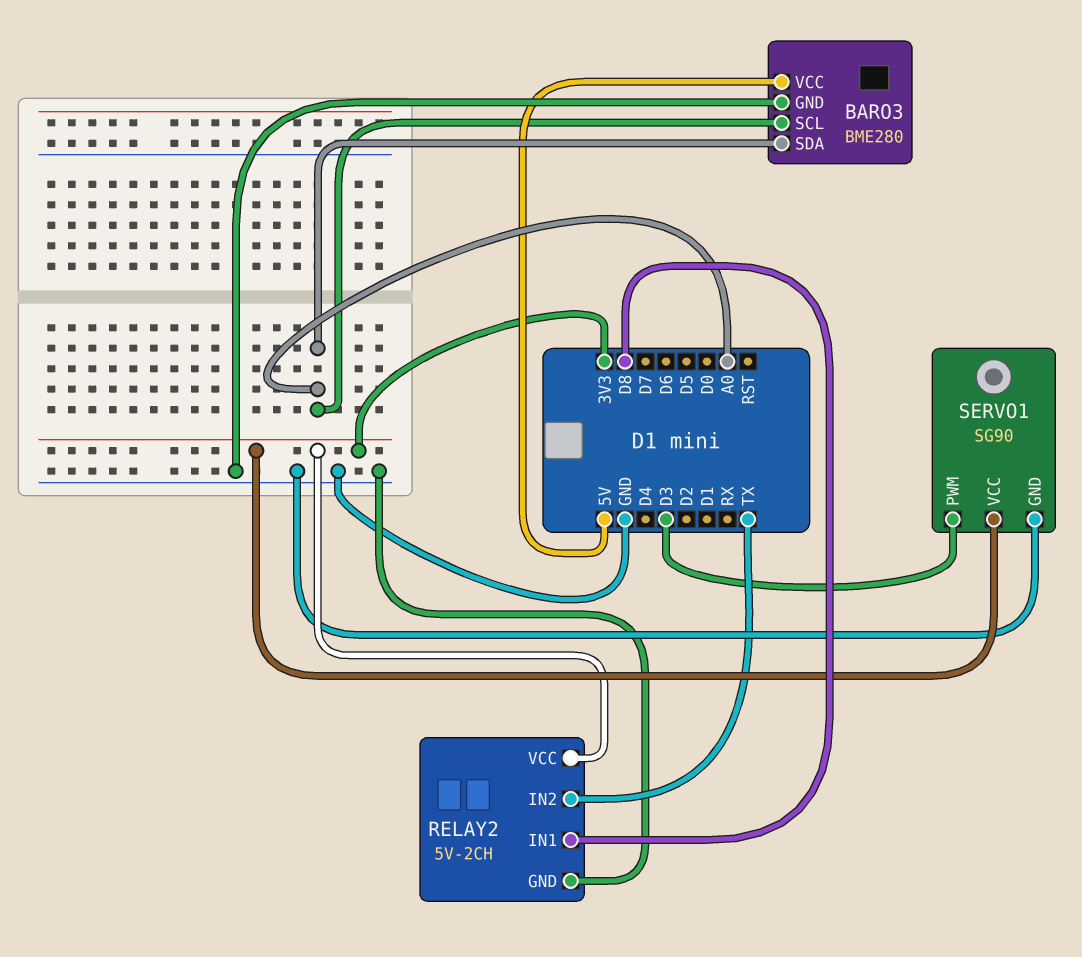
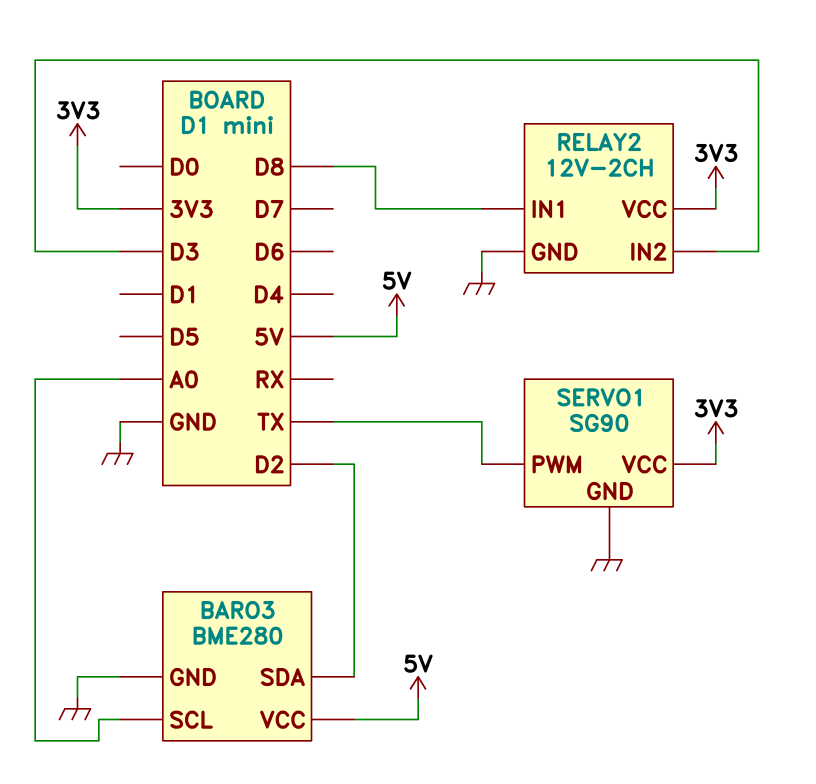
BARO3 pin SDA: A0 -> D2
RELAY2: 5V-2CH -> 12V-2CH
RELAY2 pin IN2: TX -> D3
SERVO1 pin PWM: D3 -> TX

